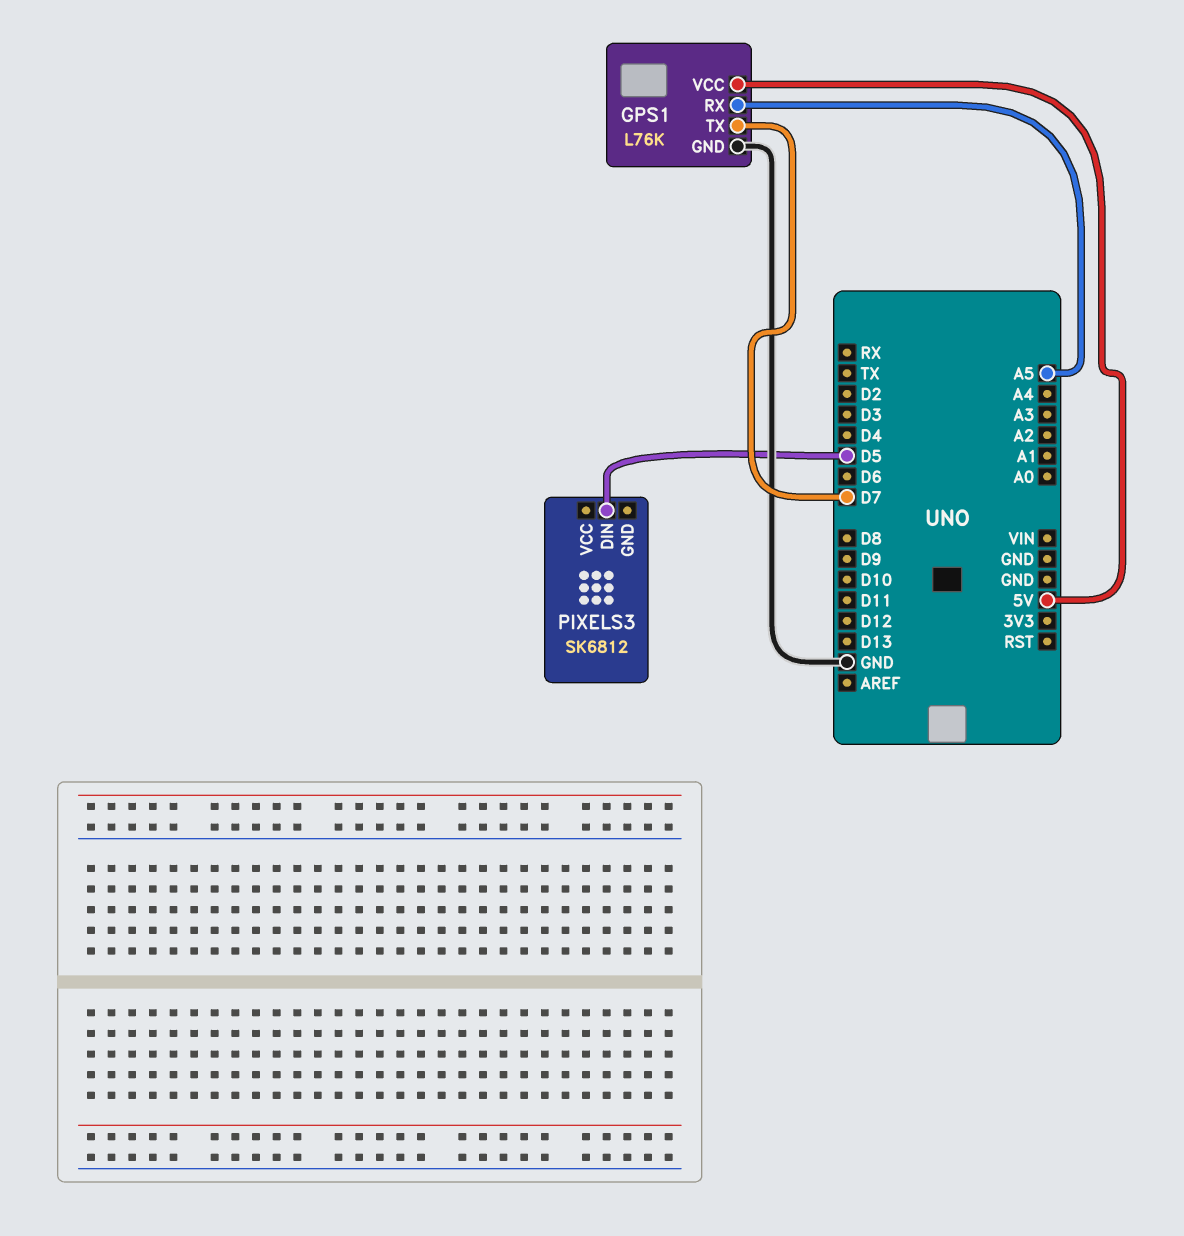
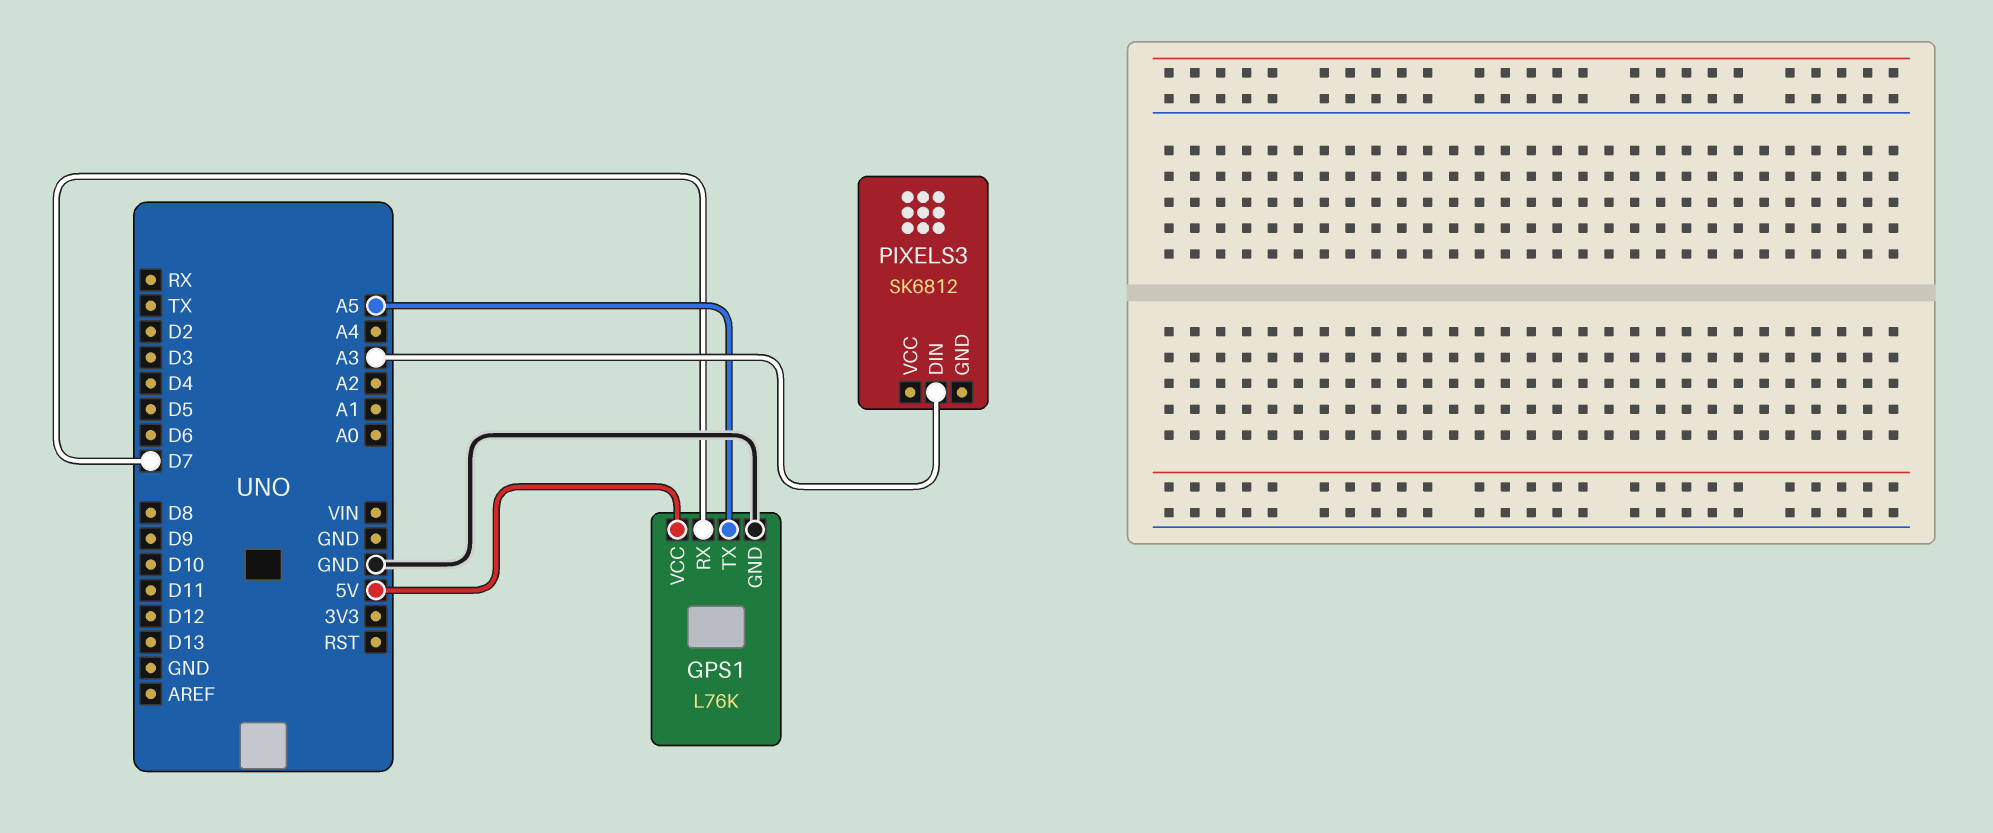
GPS1 pin RX: A5 -> D7
GPS1 pin TX: D7 -> A5
PIXELS3 pin DIN: D5 -> A3

